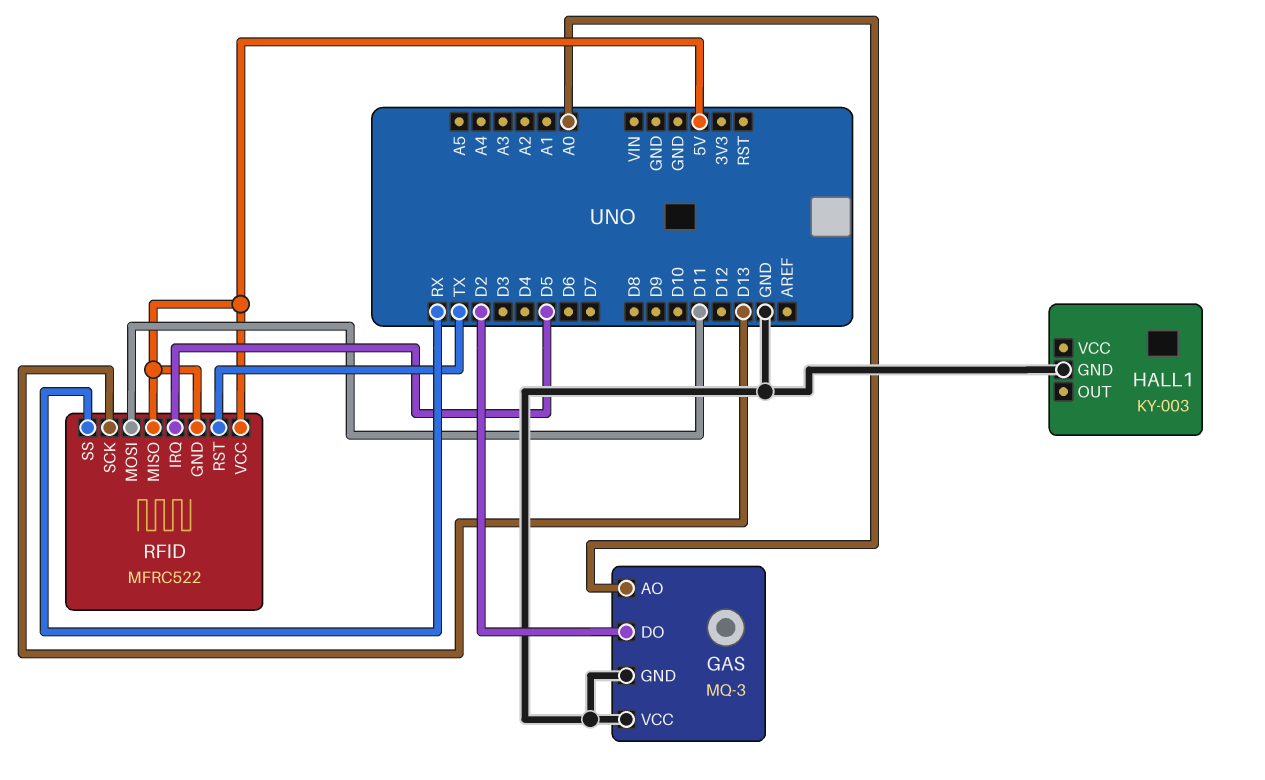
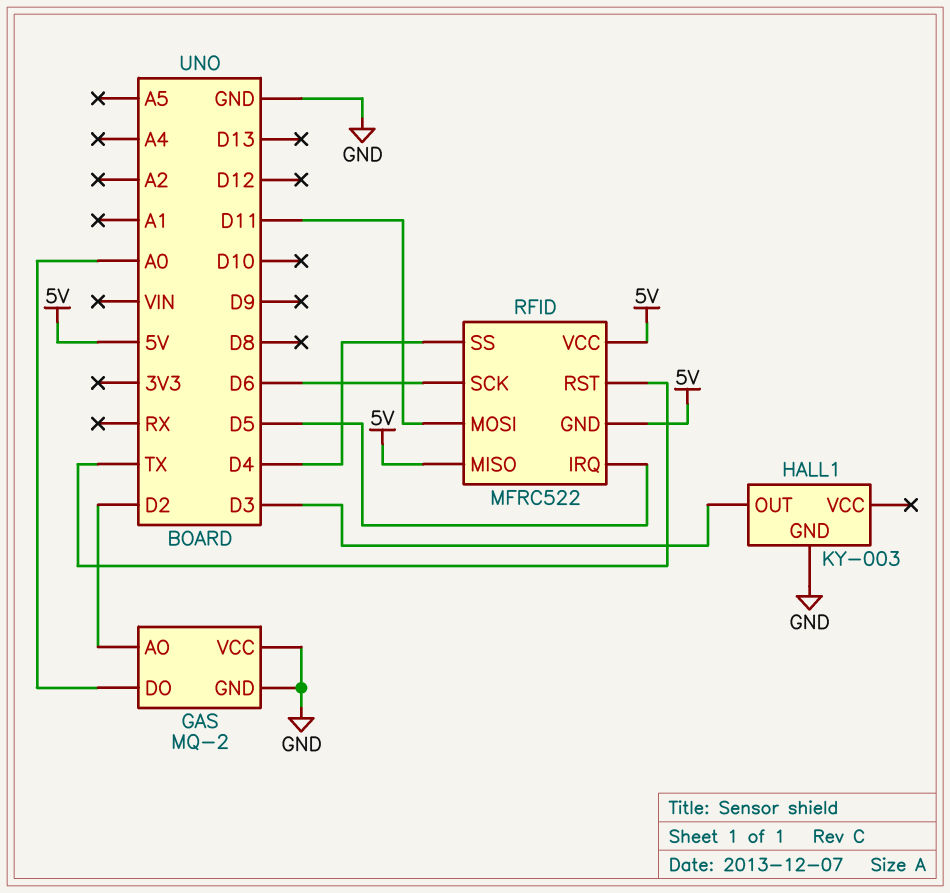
GAS: MQ-3 -> MQ-2
GAS pin AO: A0 -> D2
GAS pin DO: D2 -> A0
HALL1 pin OUT: none -> D3
RFID pin SCK: D13 -> D6
RFID pin SS: RX -> D4

